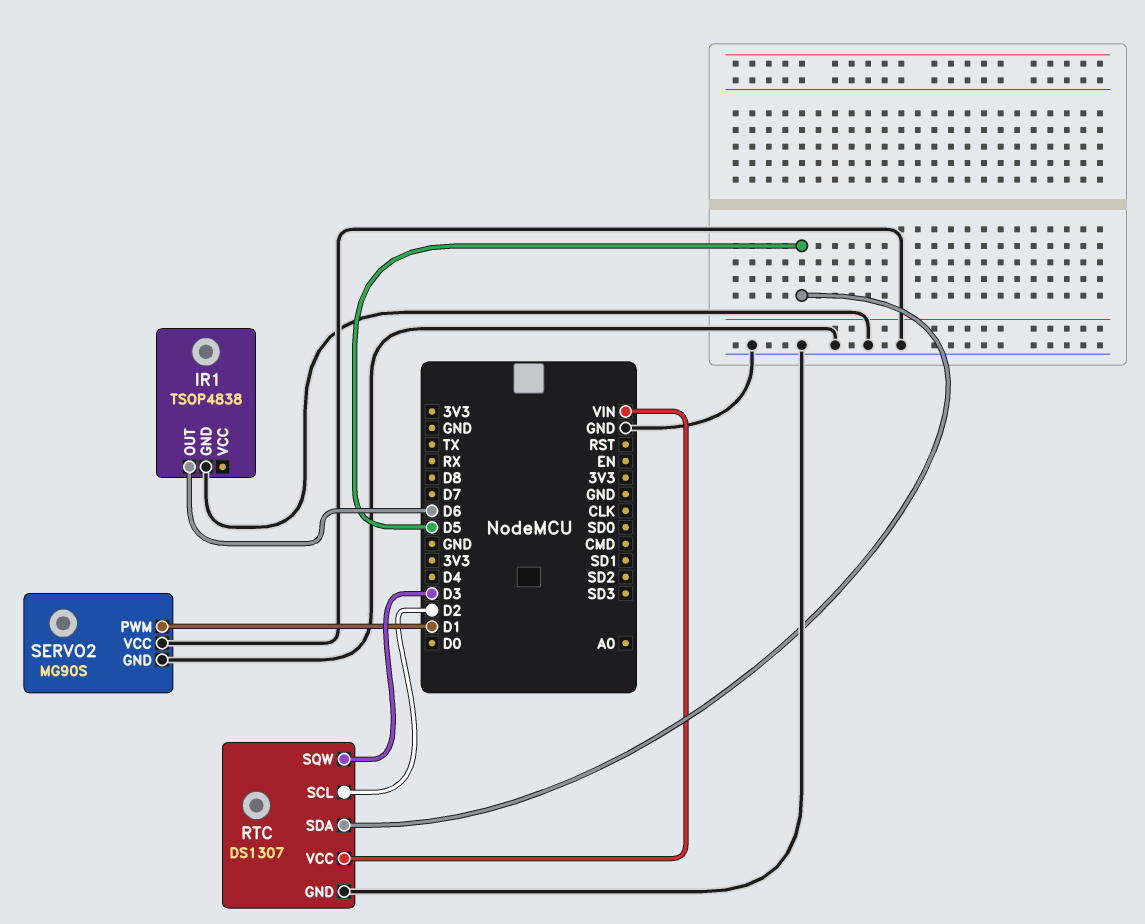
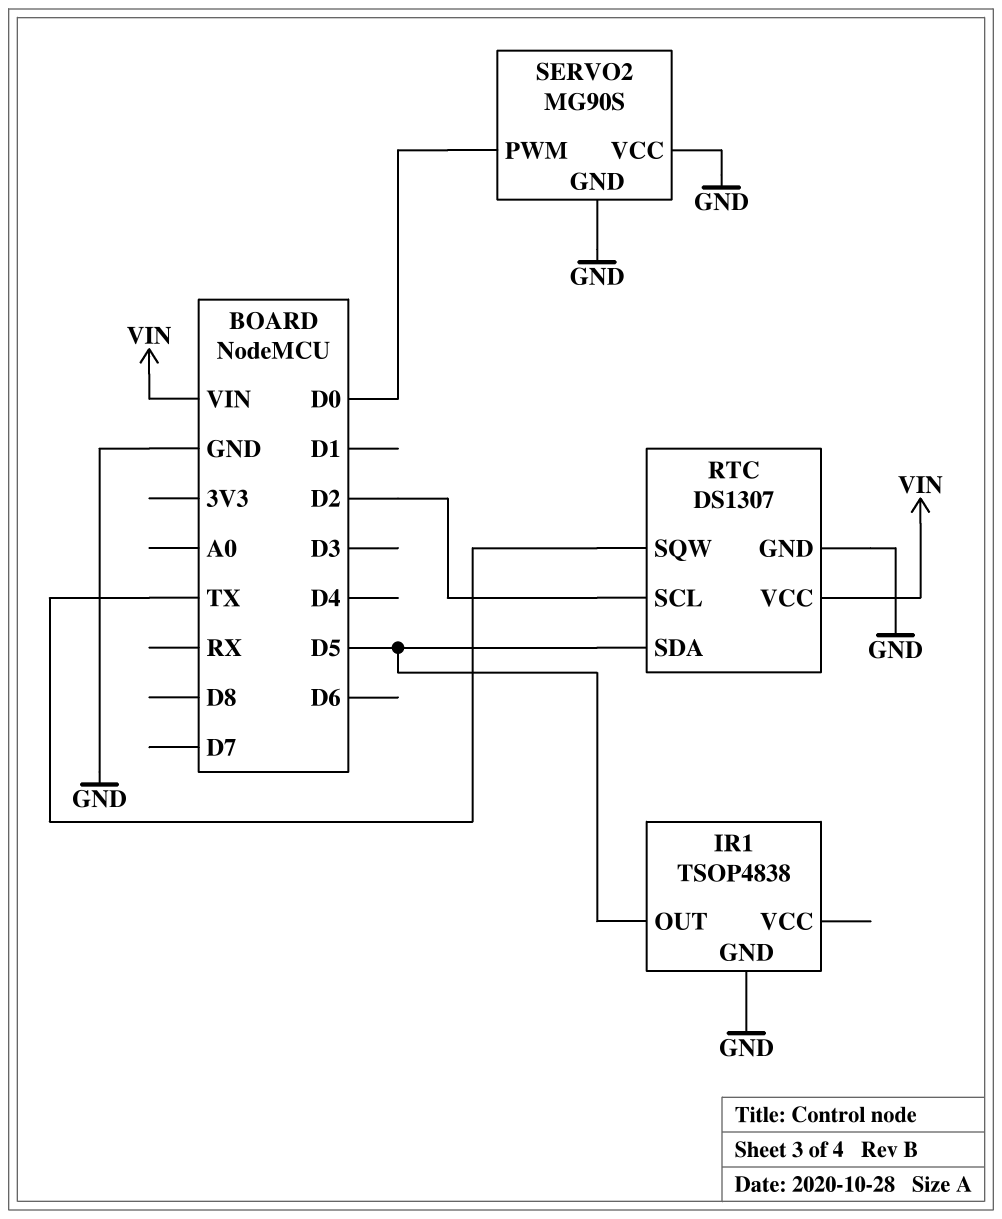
IR1 pin OUT: D6 -> D5
RTC pin SQW: D3 -> TX
SERVO2 pin PWM: D1 -> D0

